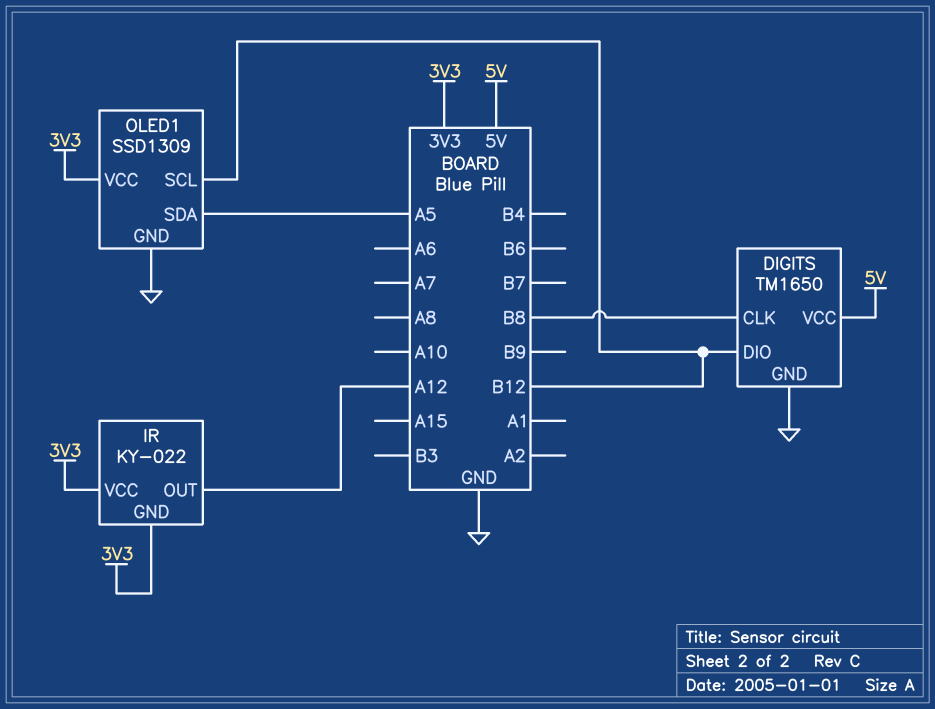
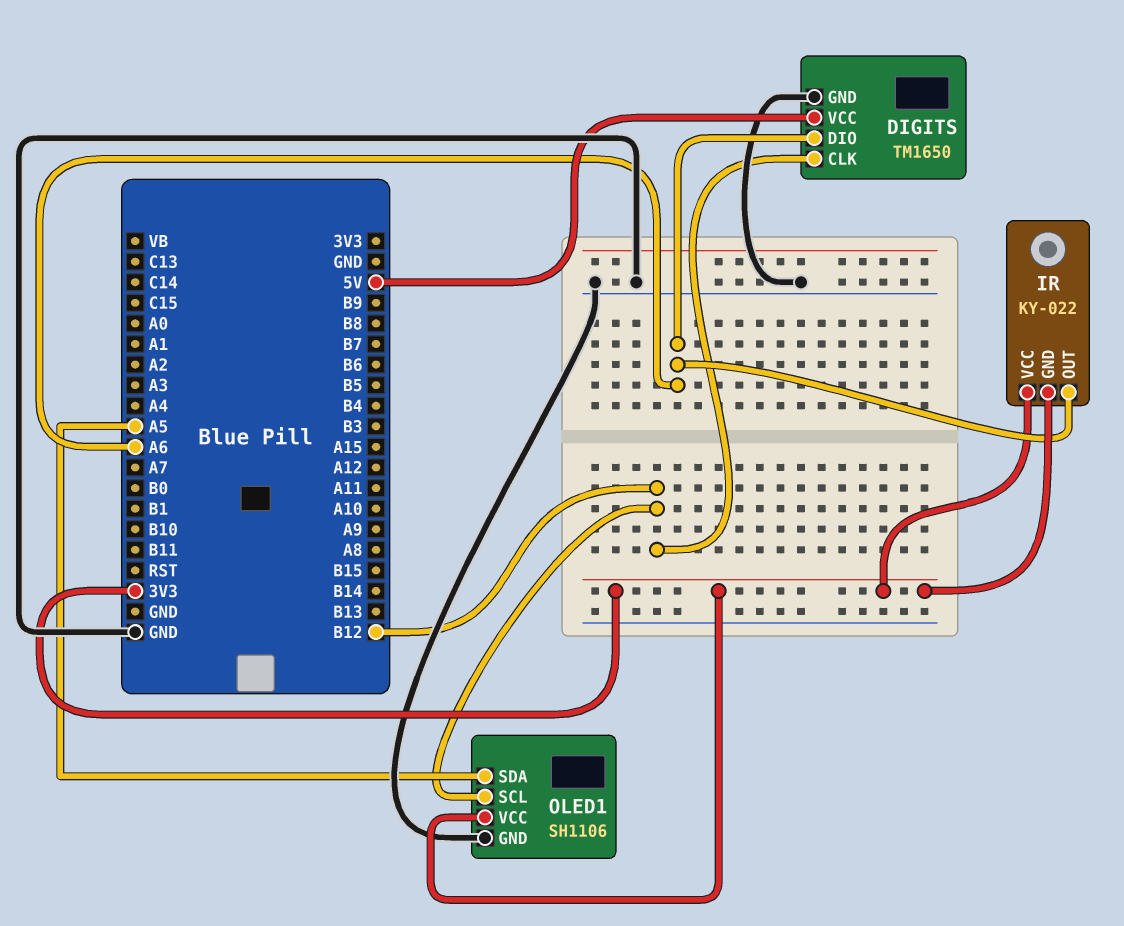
DIGITS pin CLK: B8 -> B12
DIGITS pin DIO: B12 -> A6
IR pin OUT: A12 -> A6
OLED1: SSD1309 -> SH1106

